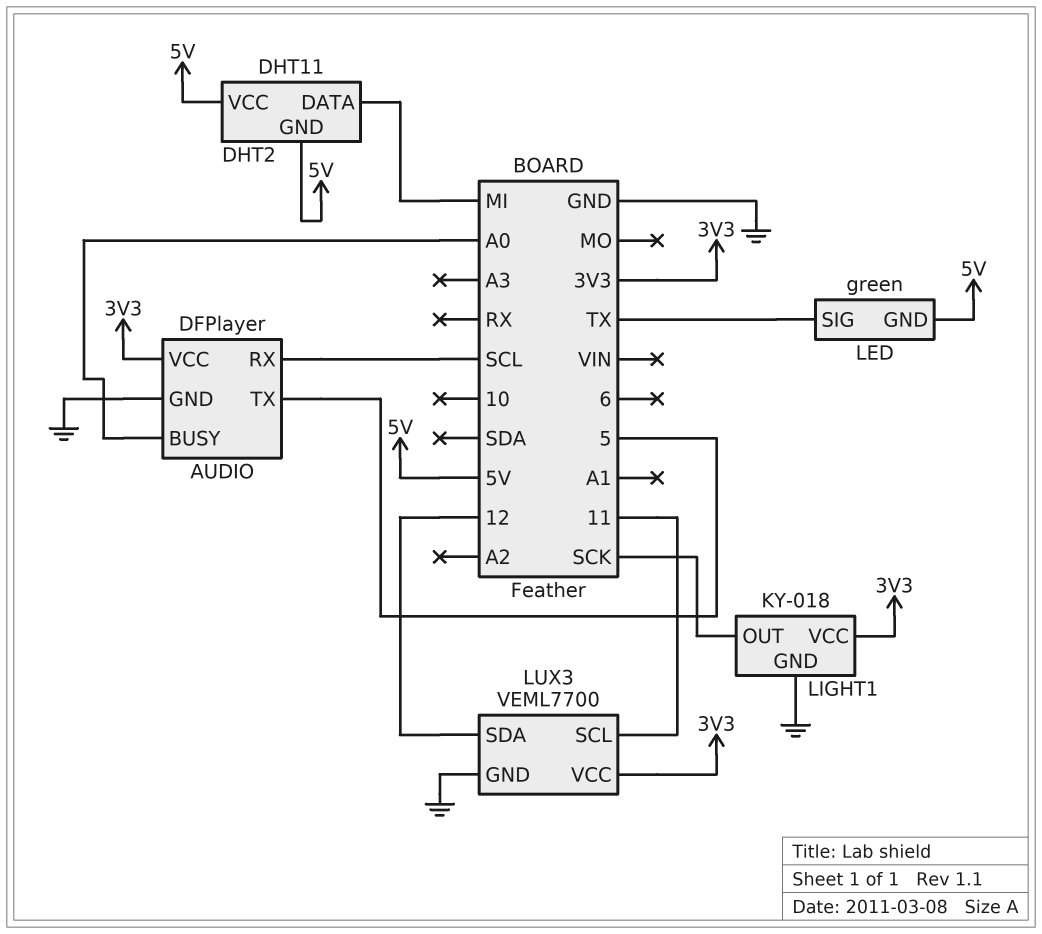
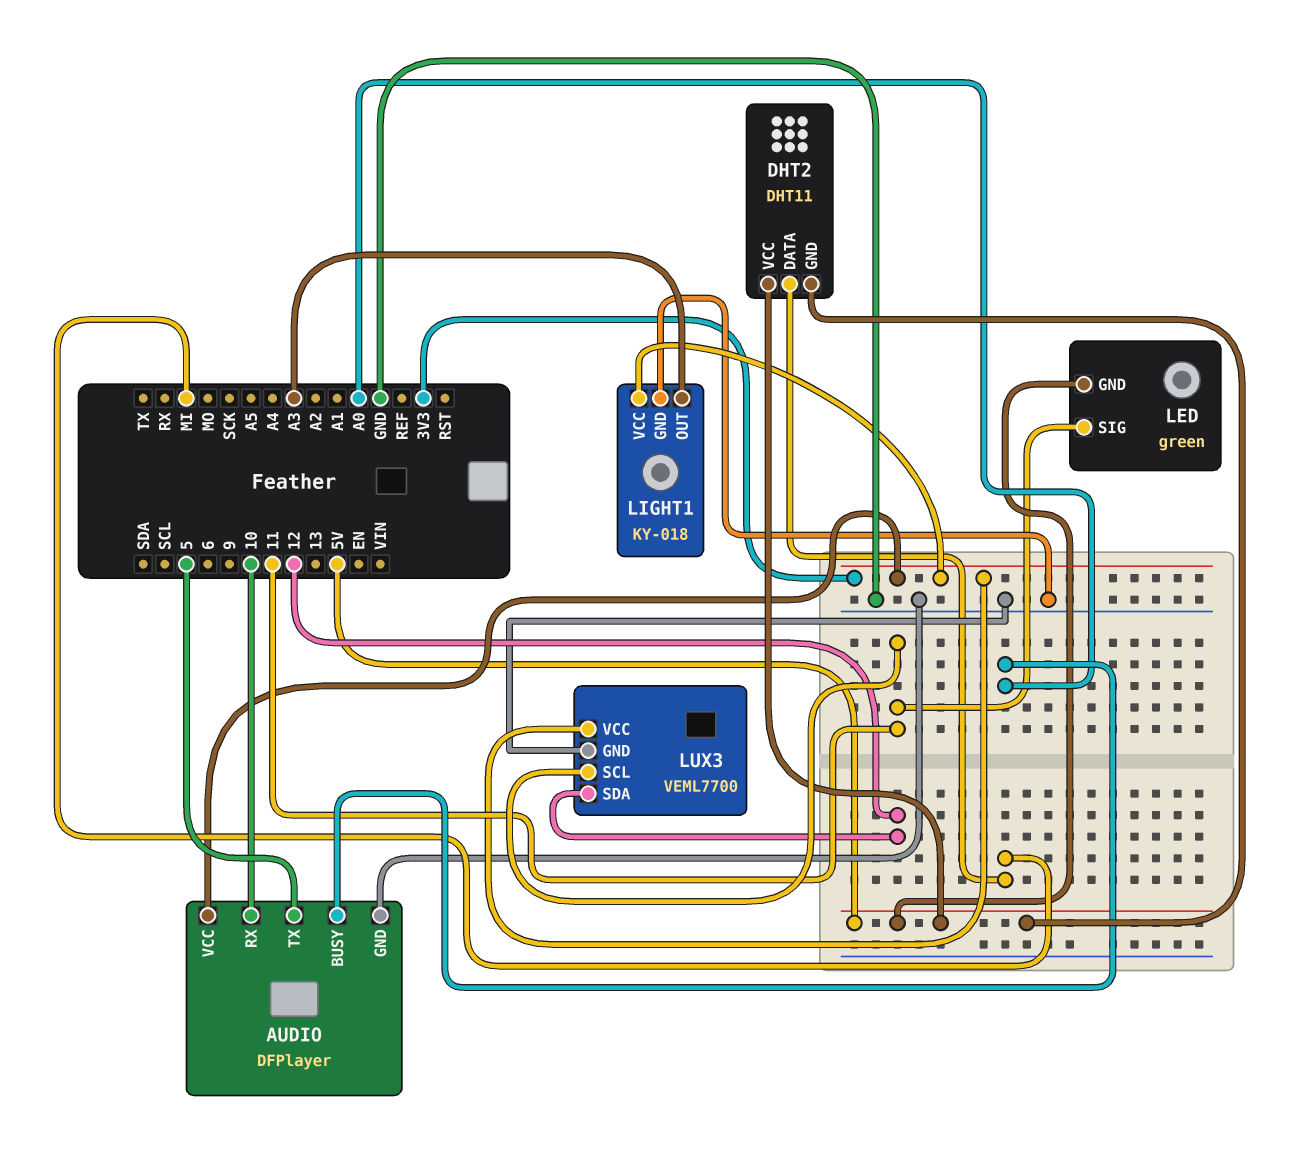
AUDIO pin RX: SCL -> 10
LED pin SIG: TX -> 11
LIGHT1 pin OUT: SCK -> A3

